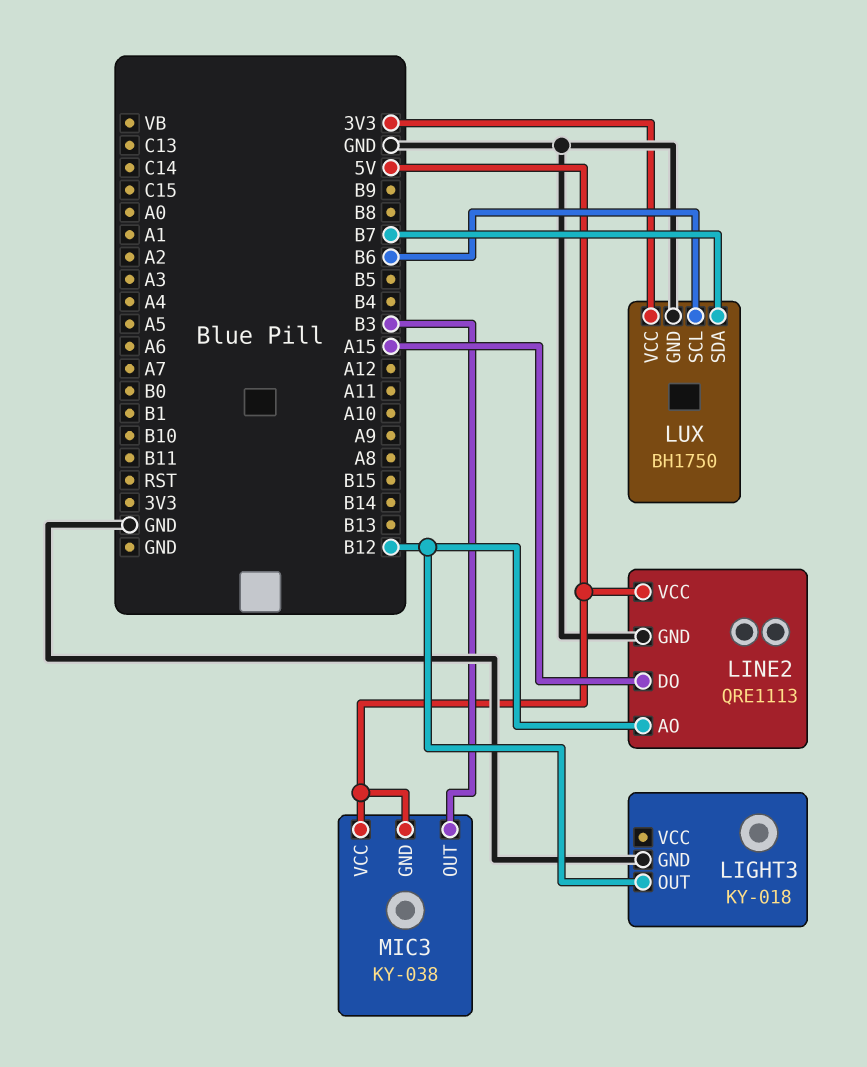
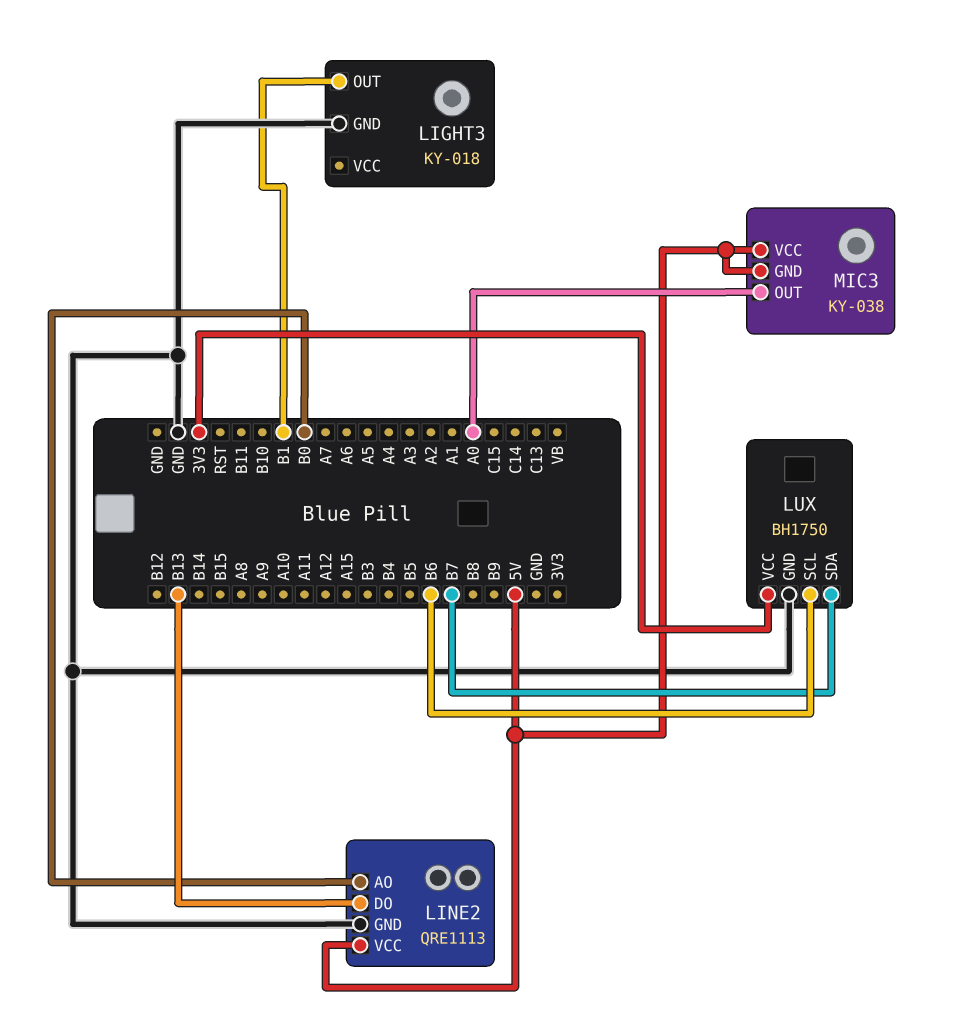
LIGHT3 pin OUT: B12 -> B1
LINE2 pin AO: B12 -> B0
LINE2 pin DO: A15 -> B13
MIC3 pin OUT: B3 -> A0

